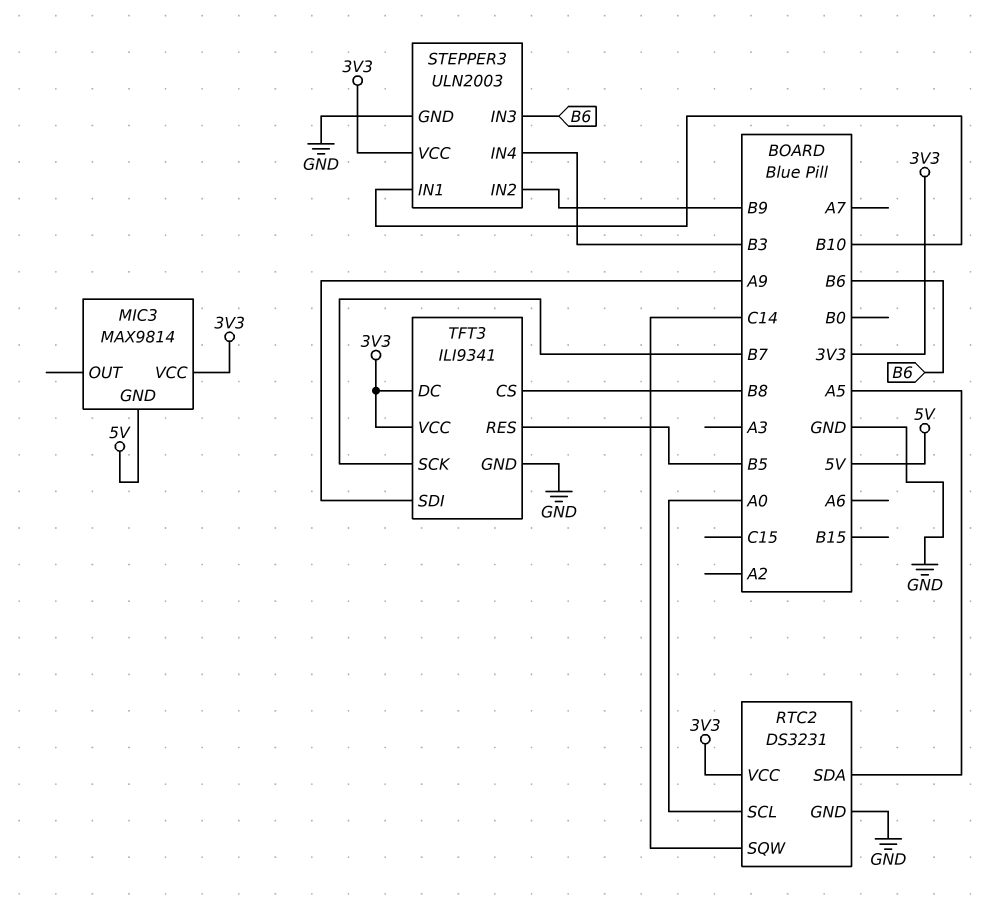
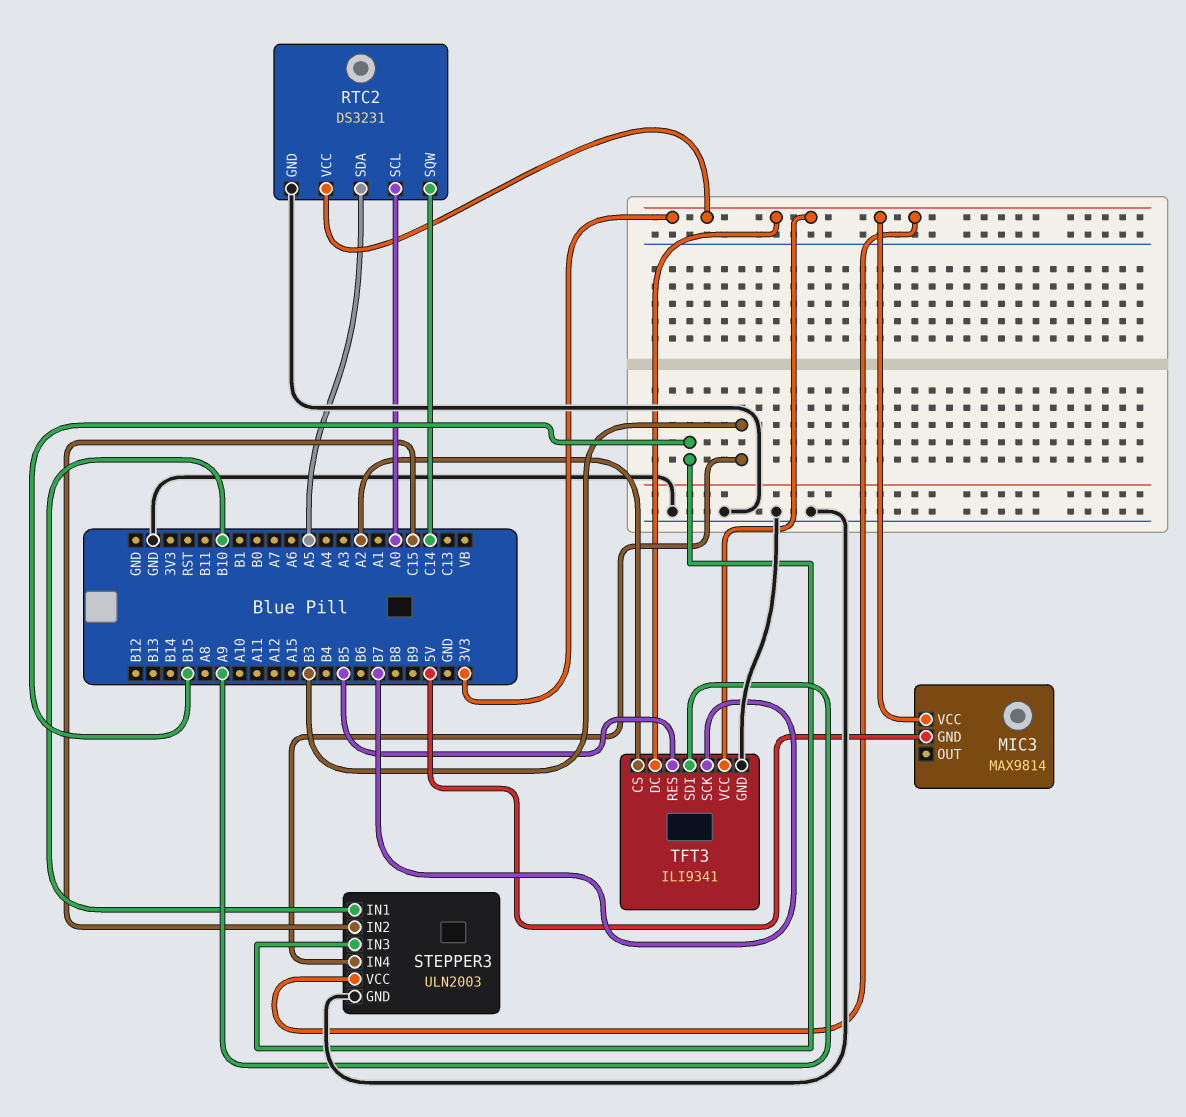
STEPPER3 pin IN2: B9 -> C15
STEPPER3 pin IN3: B6 -> B15
TFT3 pin CS: B8 -> A2

